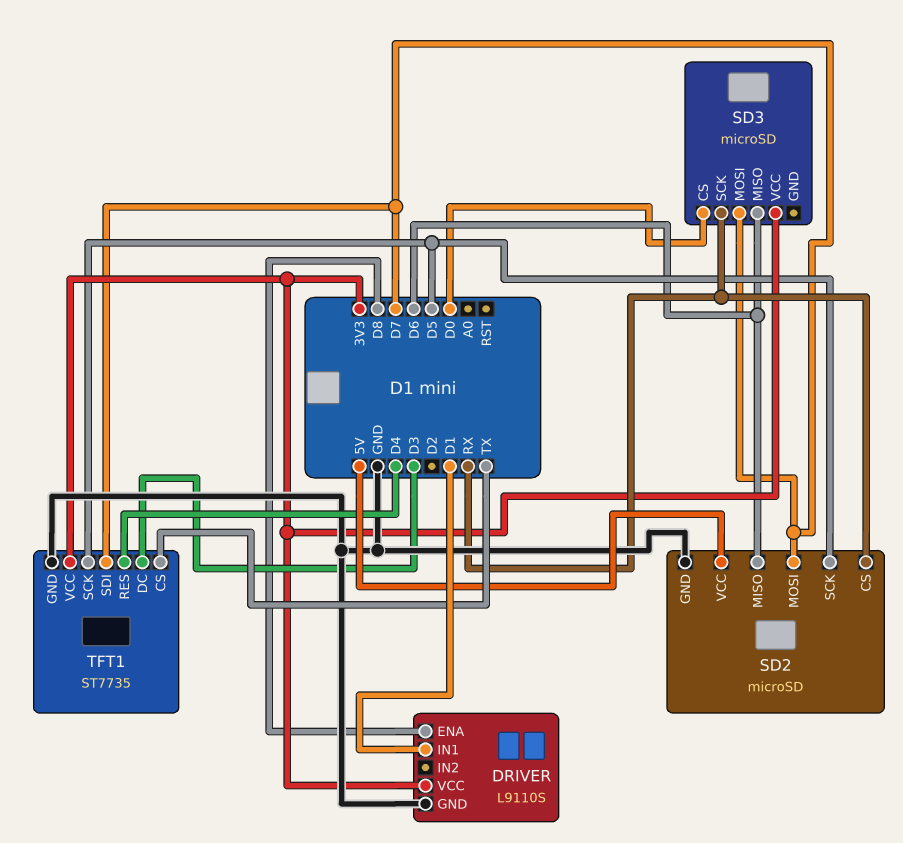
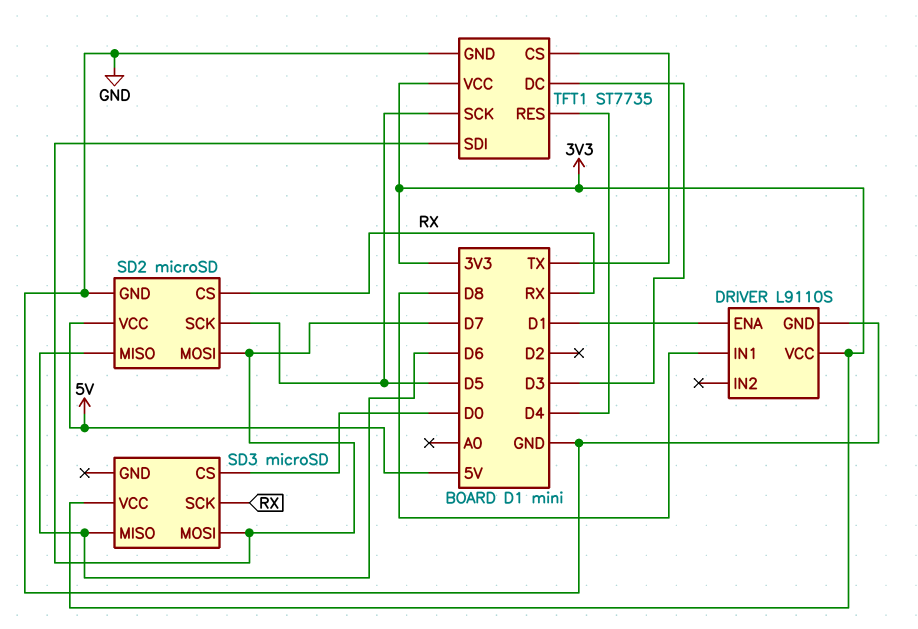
DRIVER pin ENA: D8 -> D1
DRIVER pin IN1: D1 -> D8

